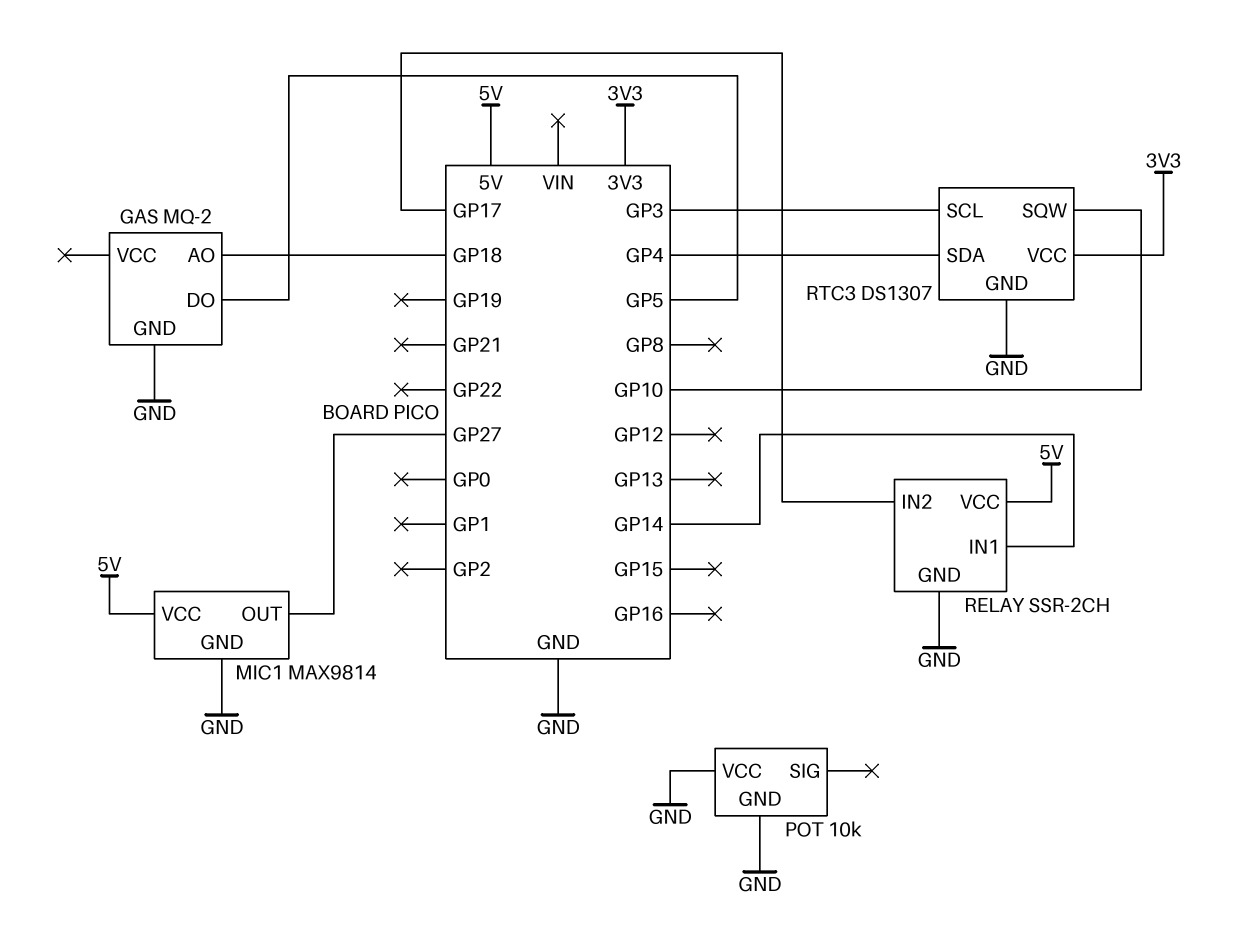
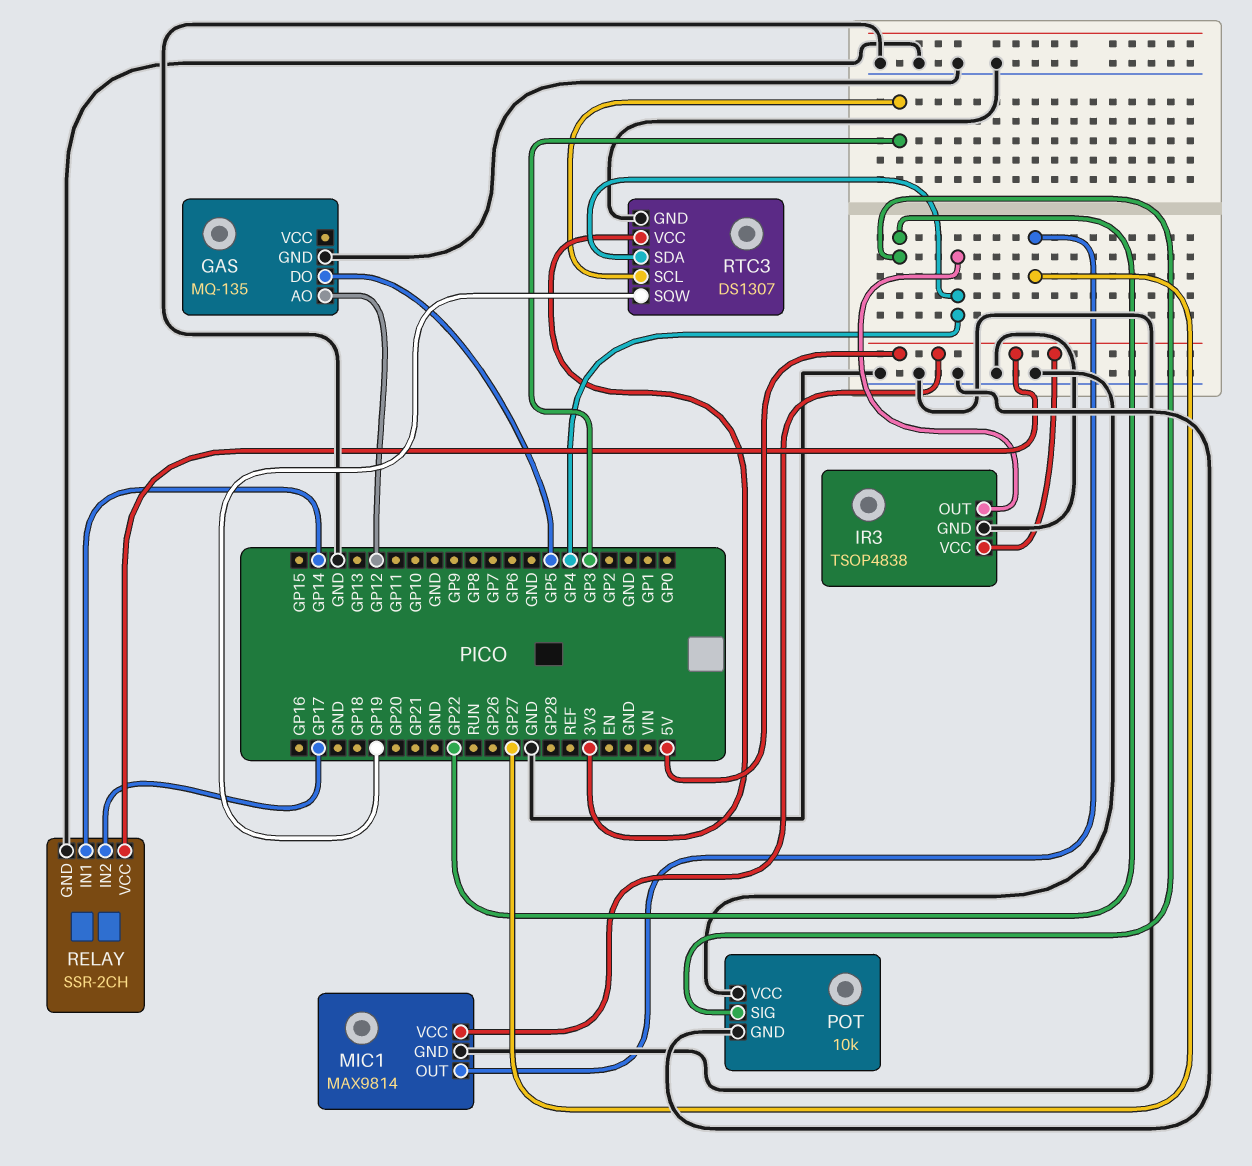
GAS: MQ-2 -> MQ-135
GAS pin AO: GP18 -> GP12
IR3: none -> TSOP4838
IR3 pin GND: none -> GND
IR3 pin OUT: none -> GP4
IR3 pin VCC: none -> 5V
POT pin SIG: none -> GP22
RTC3 pin SQW: GP10 -> GP19

